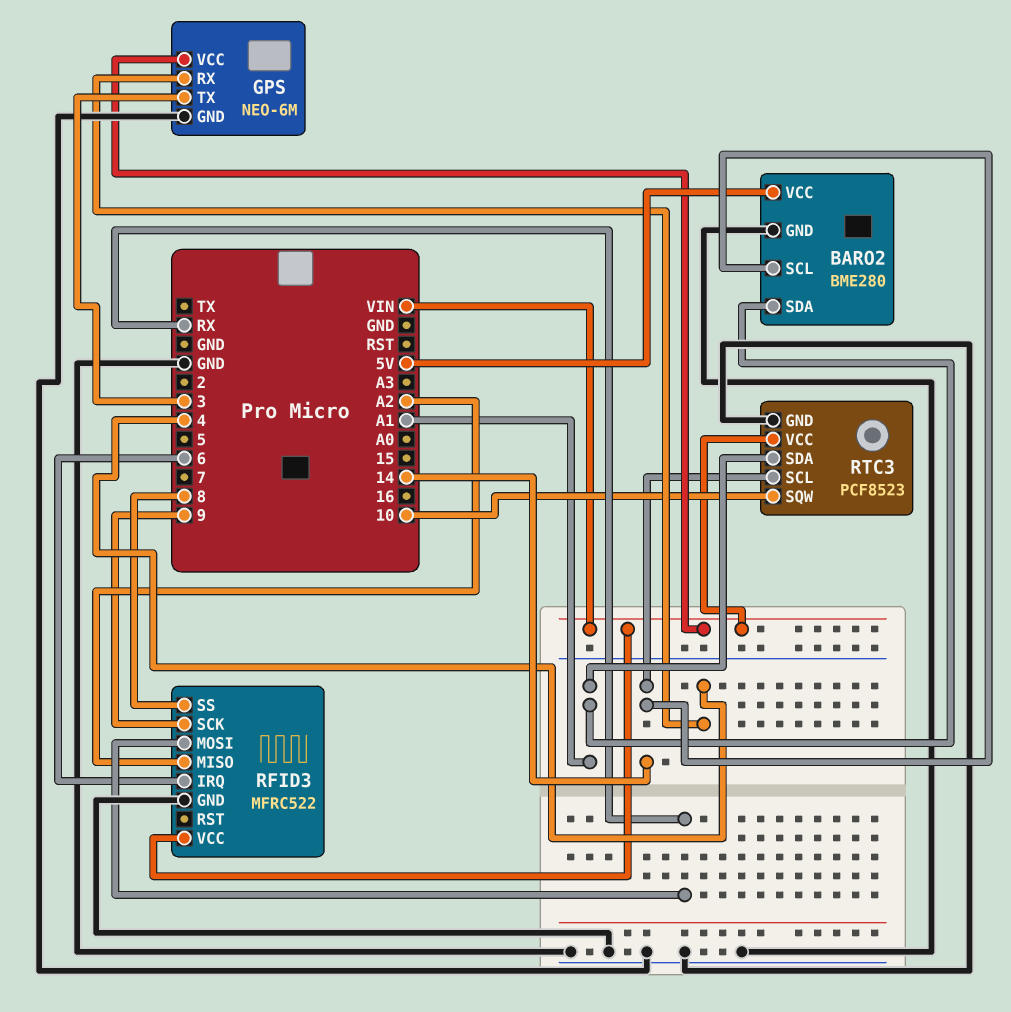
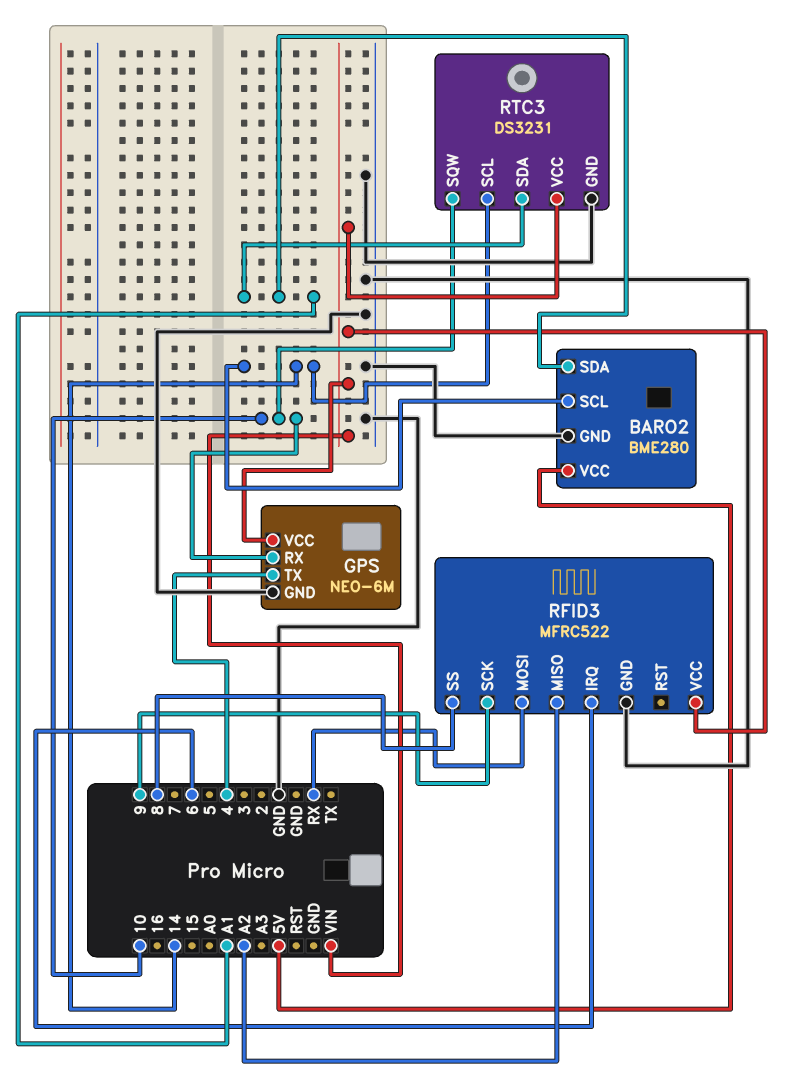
GPS pin RX: 4 -> 10
GPS pin TX: 3 -> 4
RTC3: PCF8523 -> DS3231

